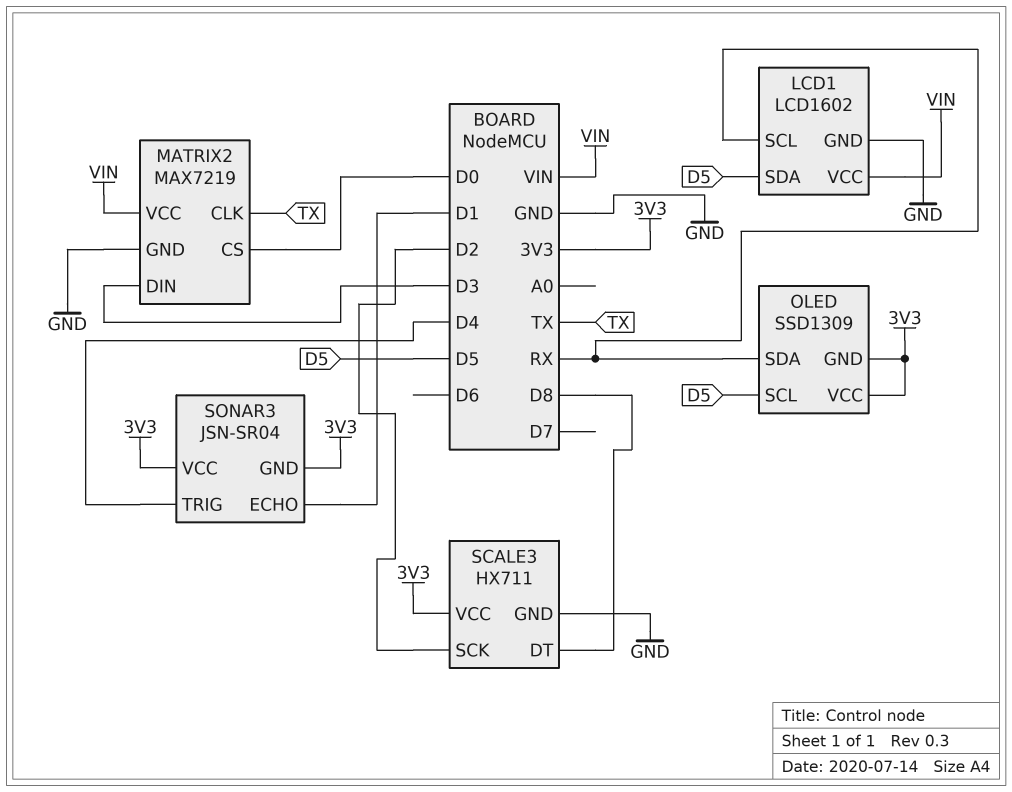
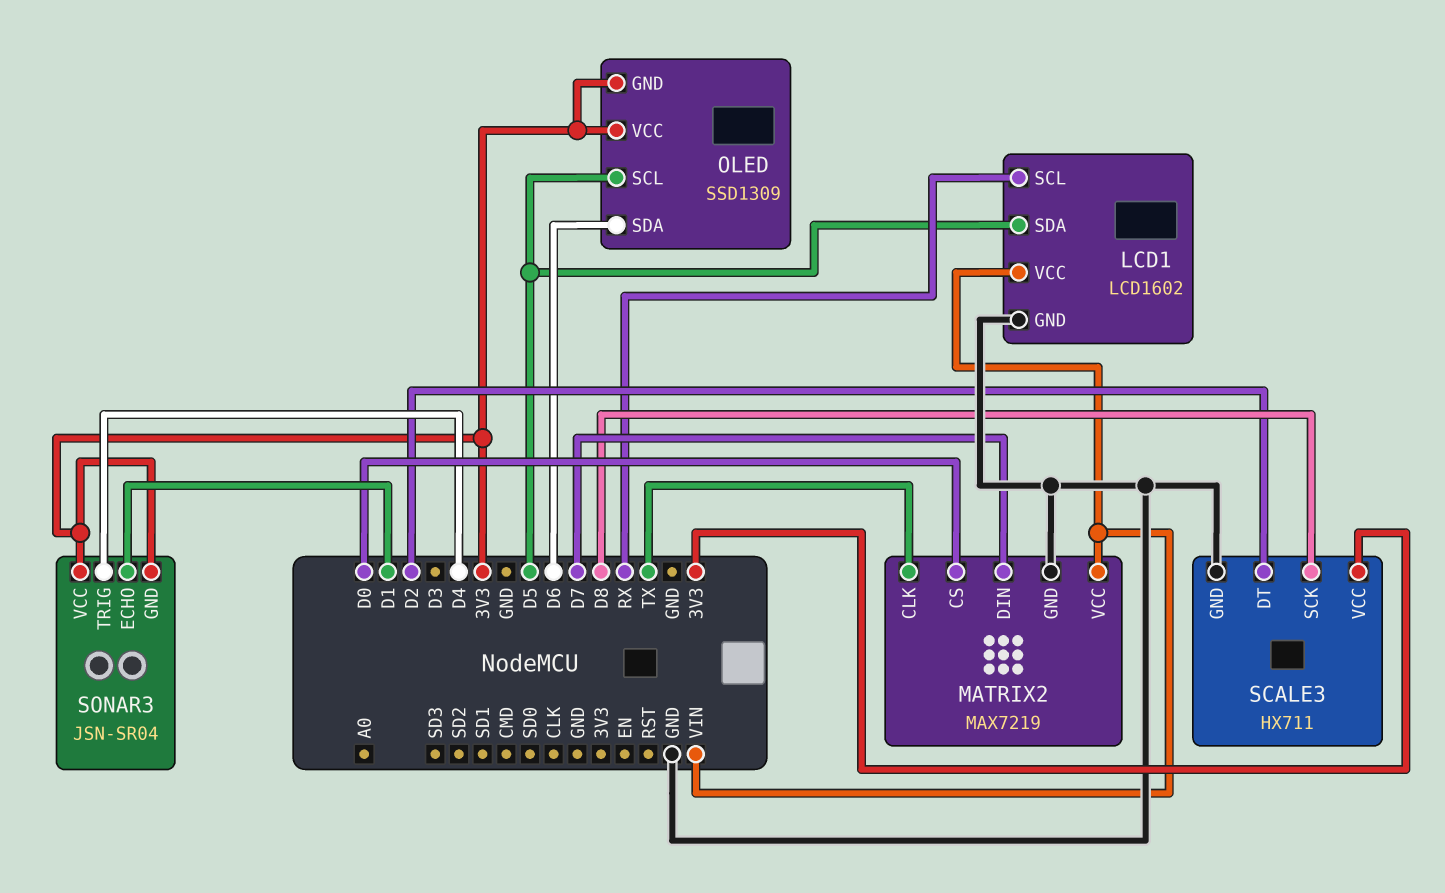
MATRIX2 pin DIN: D3 -> D7
OLED pin SDA: RX -> D6
SCALE3 pin DT: D8 -> D2
SCALE3 pin SCK: D2 -> D8

